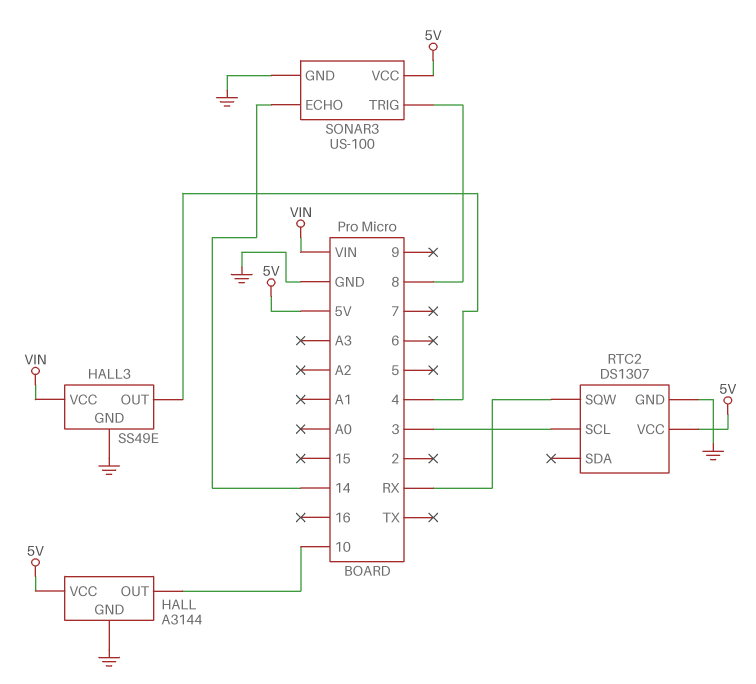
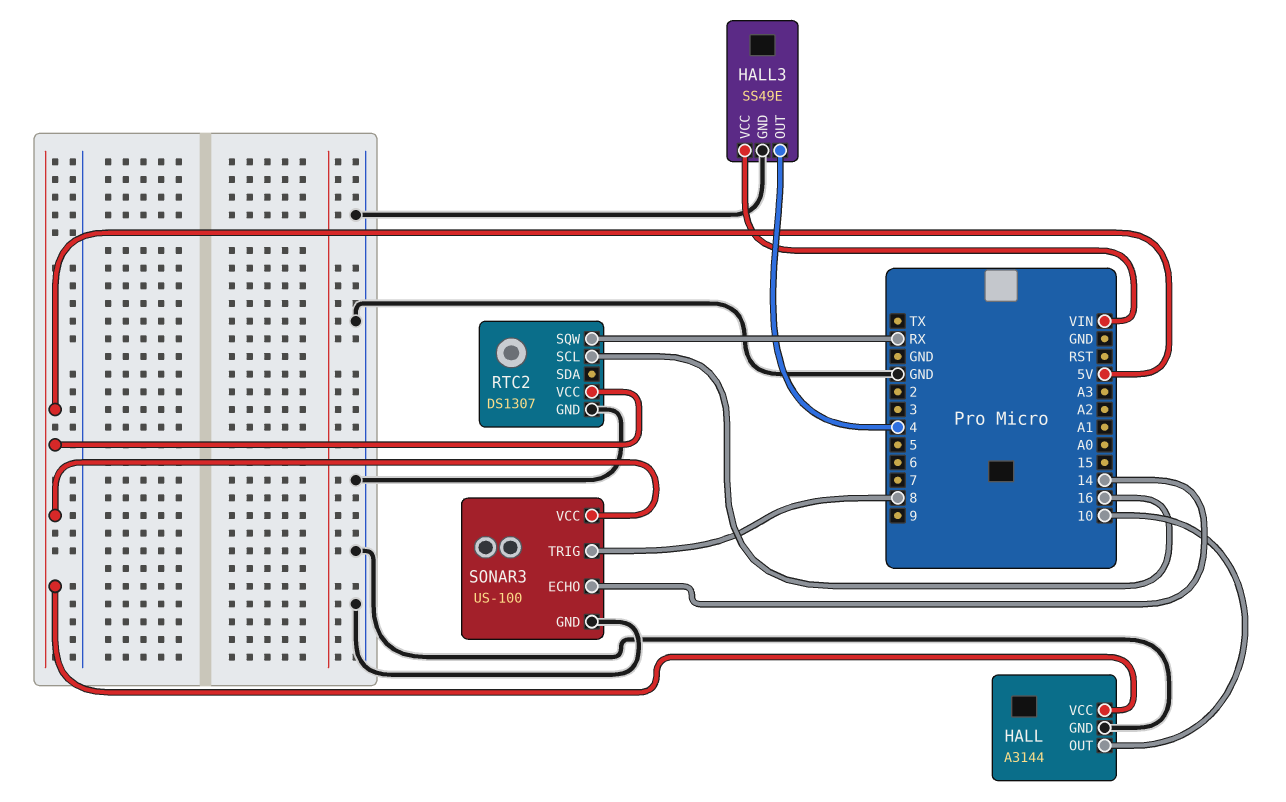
RTC2 pin SCL: 3 -> 16

